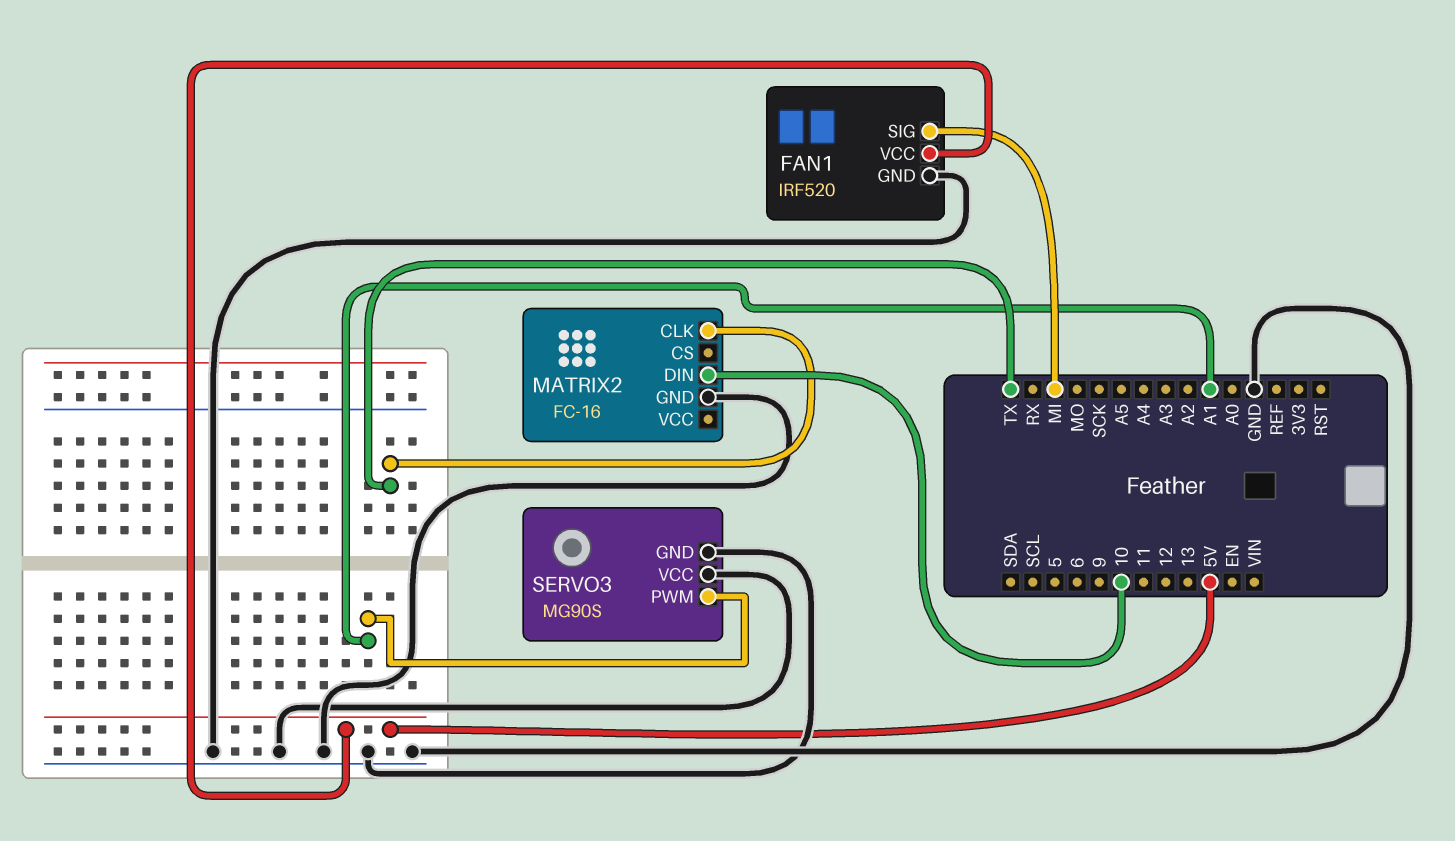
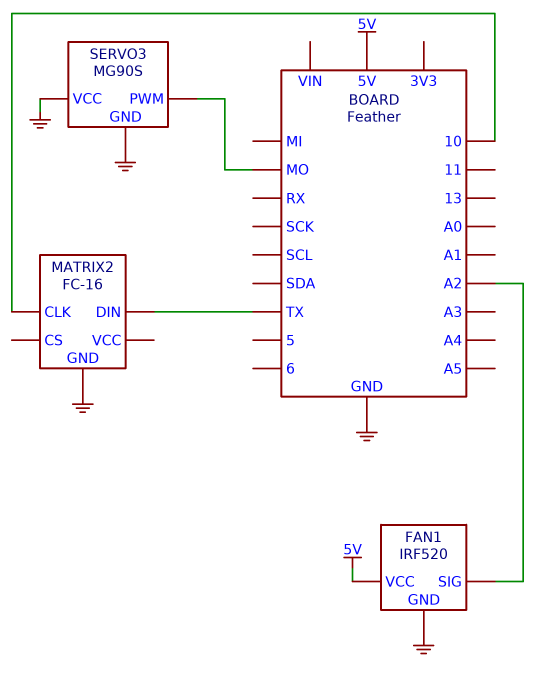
FAN1 pin SIG: MI -> A2
MATRIX2 pin CLK: TX -> 10
MATRIX2 pin DIN: 10 -> TX
SERVO3 pin PWM: A1 -> MO

